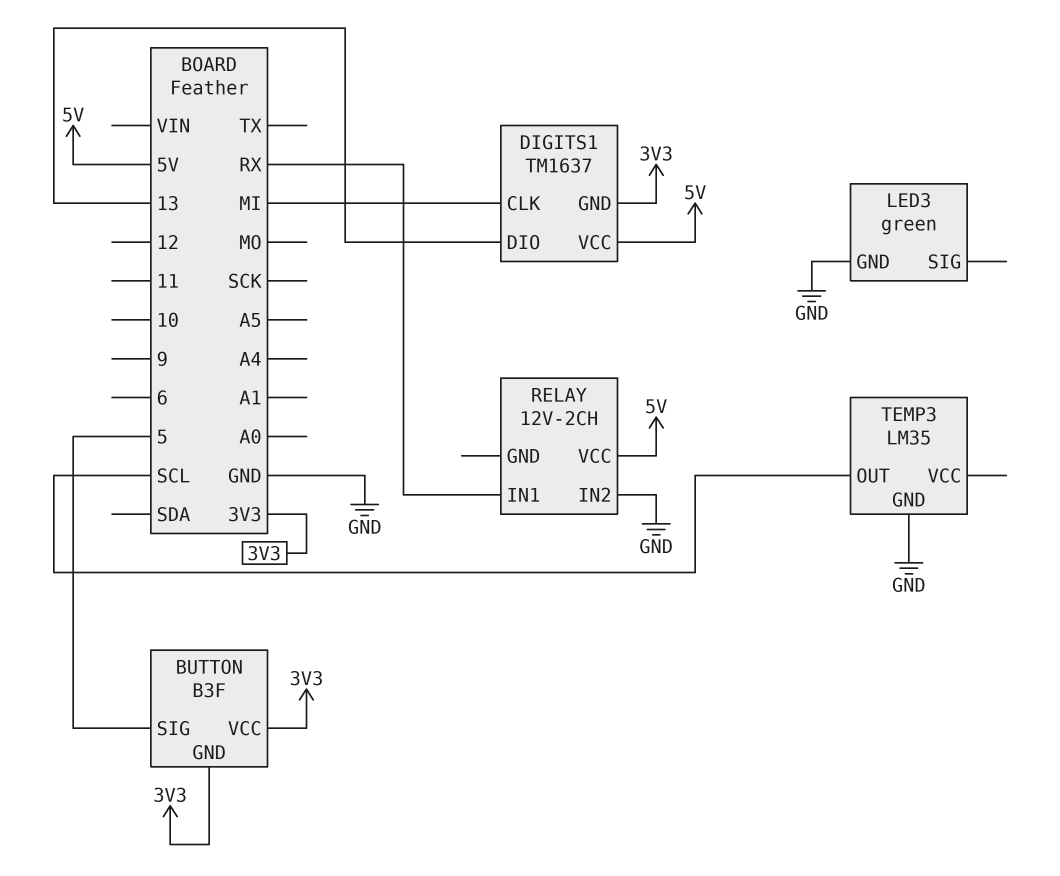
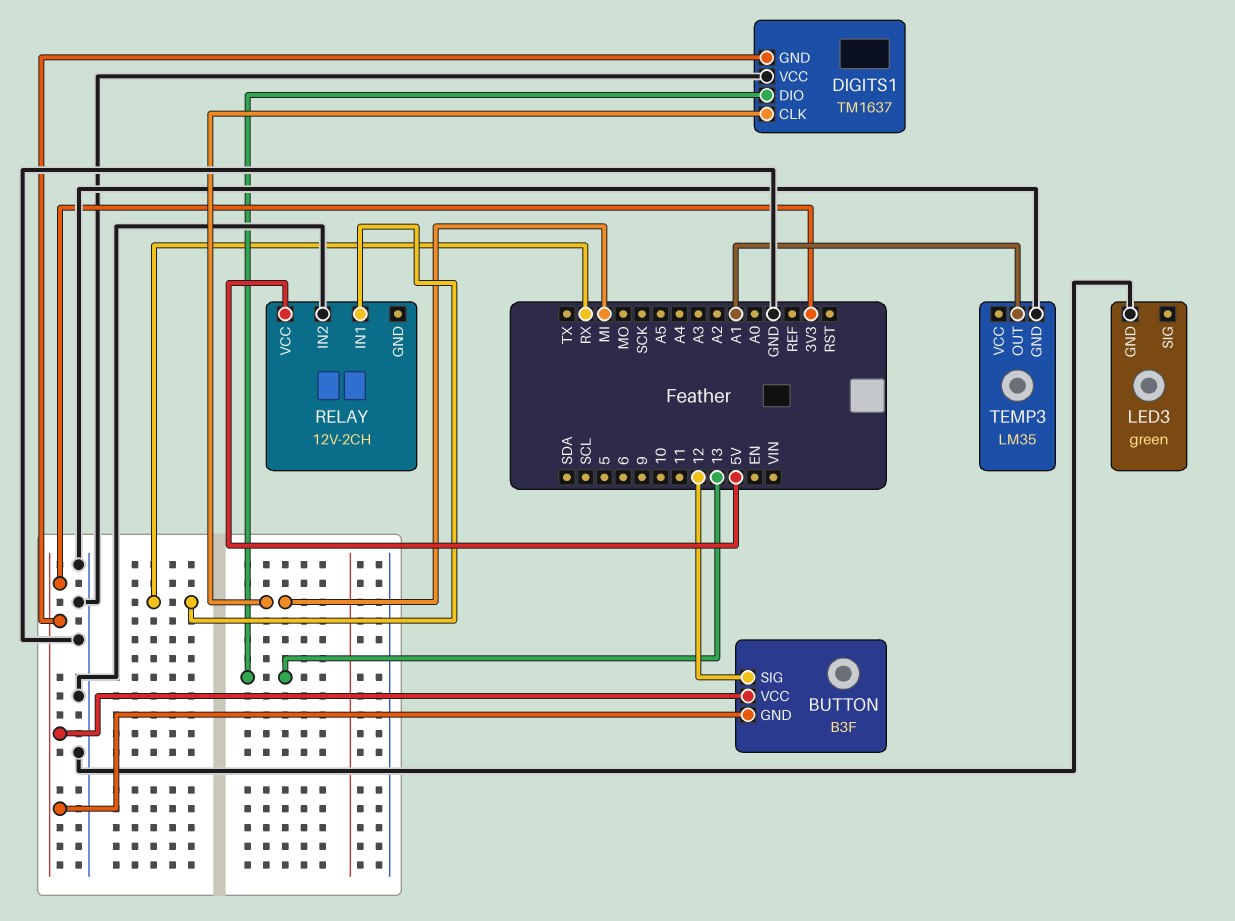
BUTTON pin SIG: 5 -> 12
DIGITS1 pin VCC: 5V -> GND
TEMP3 pin OUT: SCL -> A1

